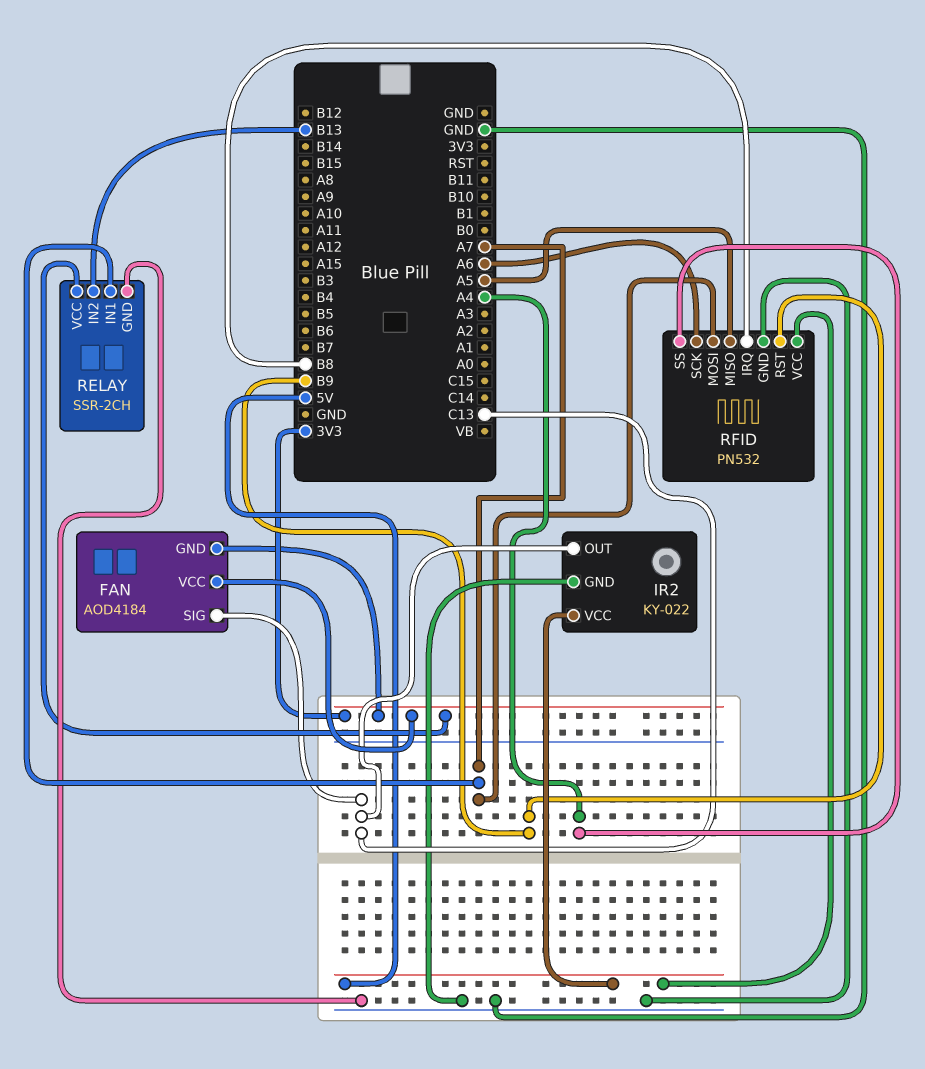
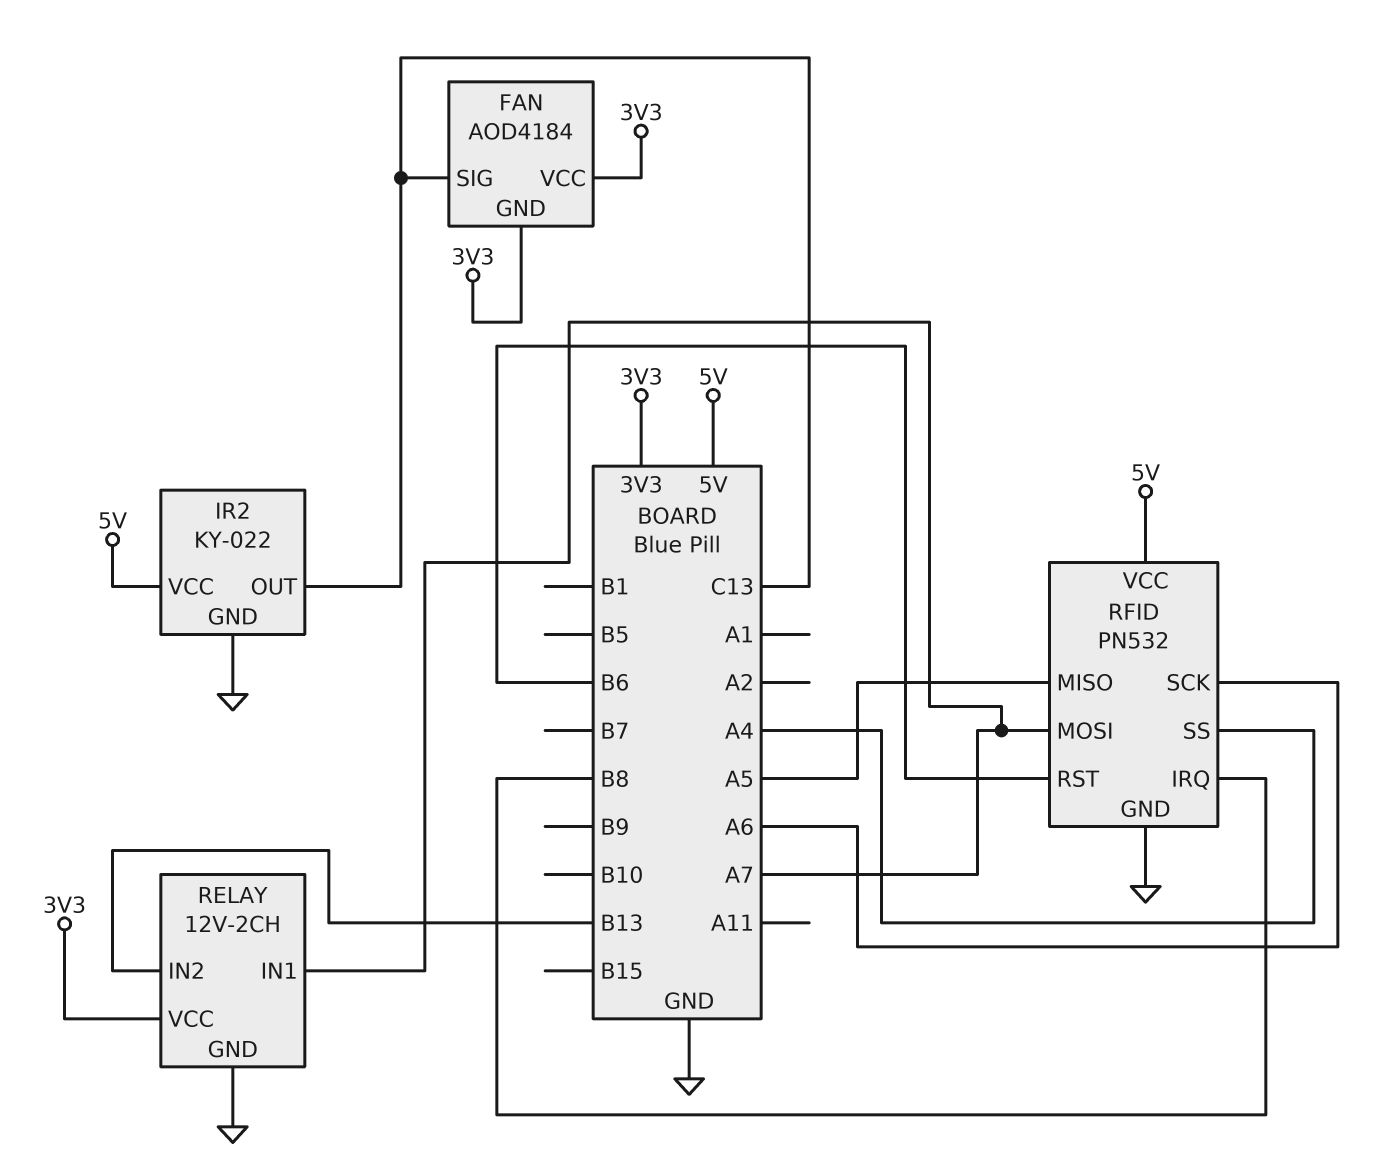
RELAY: SSR-2CH -> 12V-2CH
RFID pin RST: B9 -> B6

